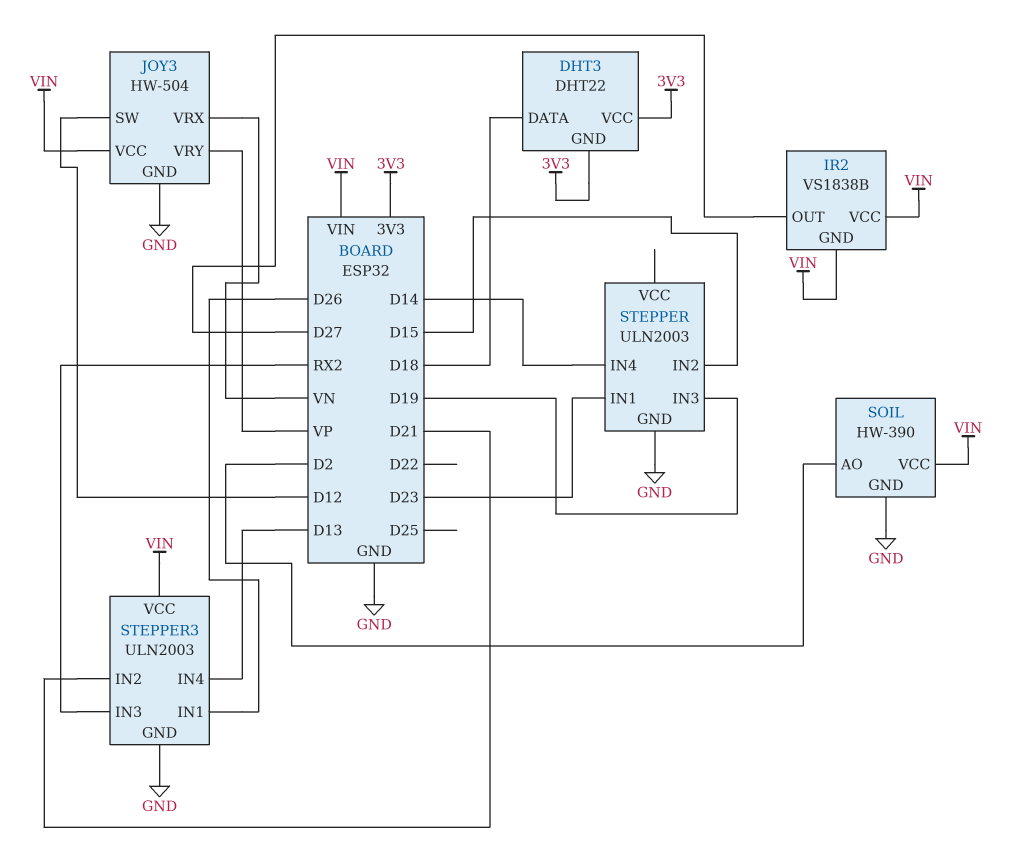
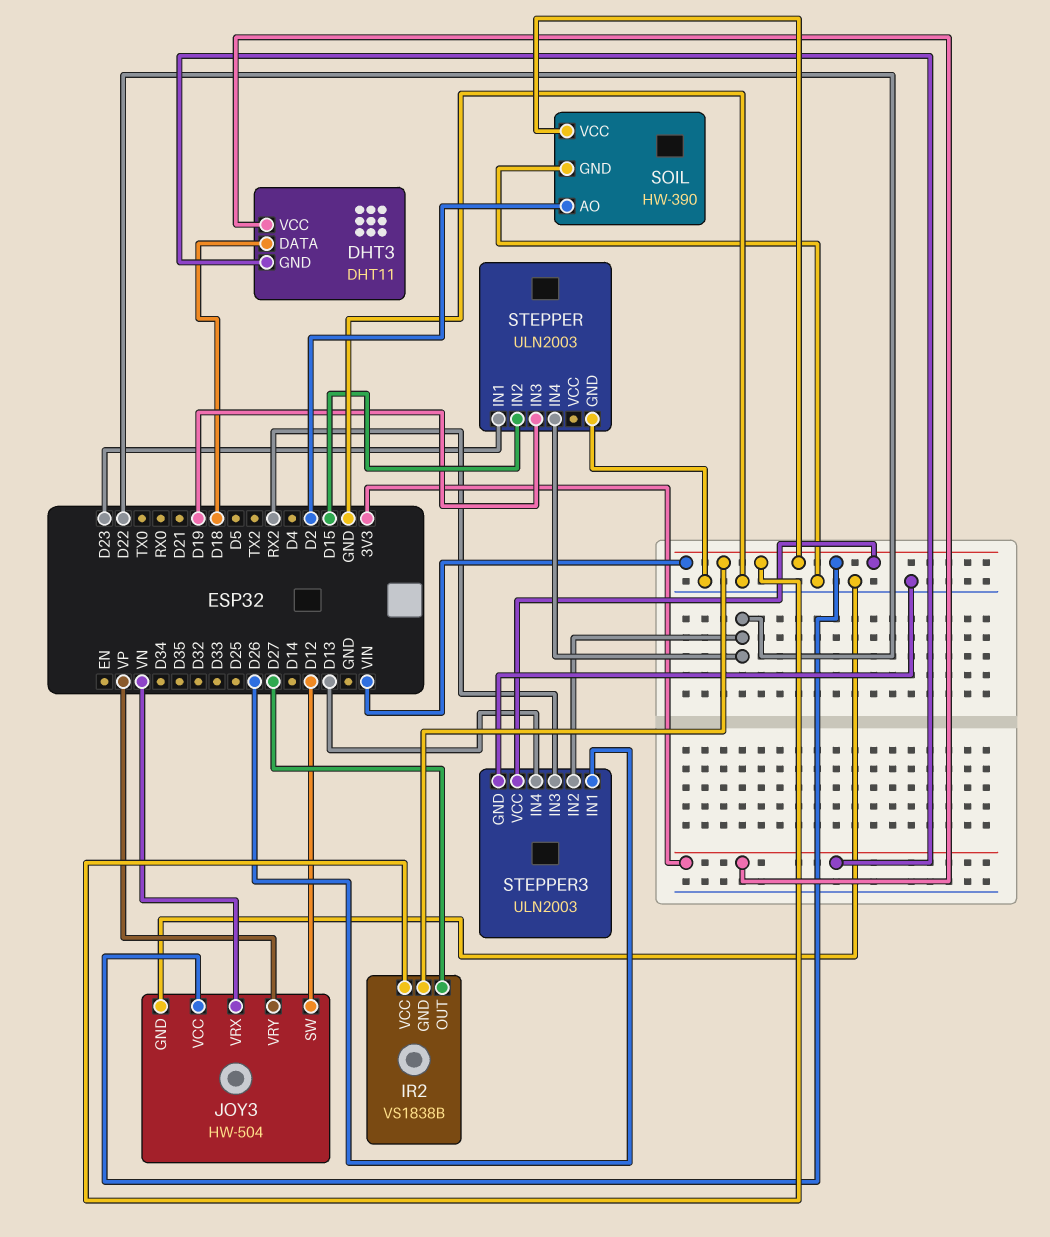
DHT3: DHT22 -> DHT11
STEPPER pin IN4: D14 -> D22
STEPPER3 pin IN2: D21 -> D22

